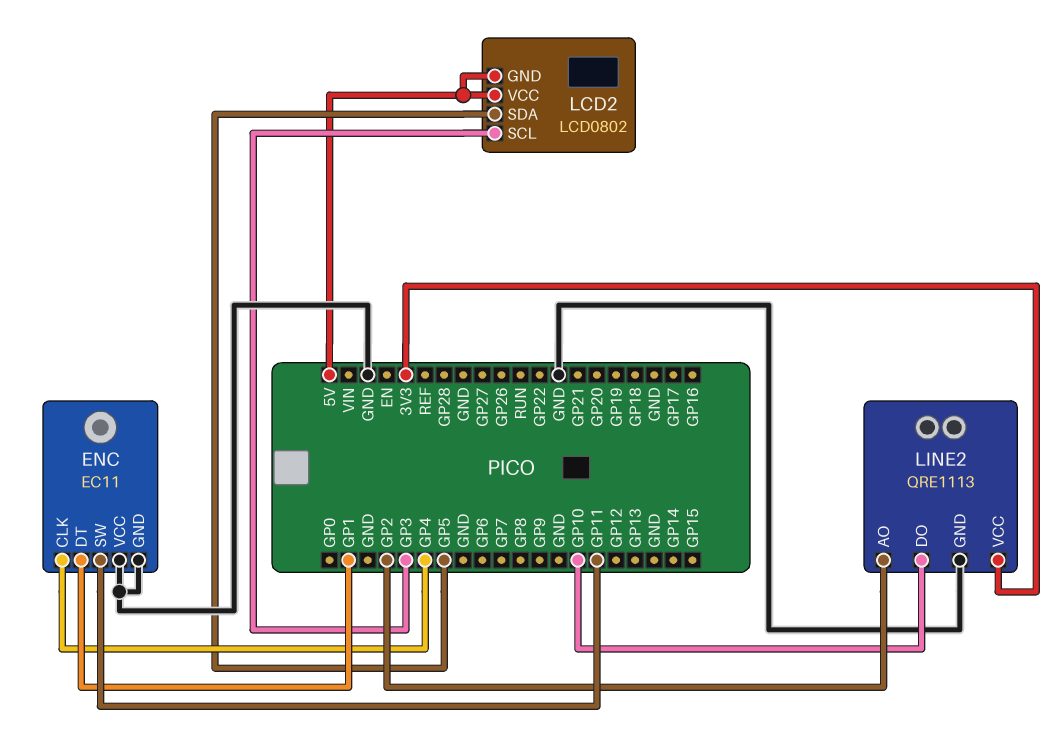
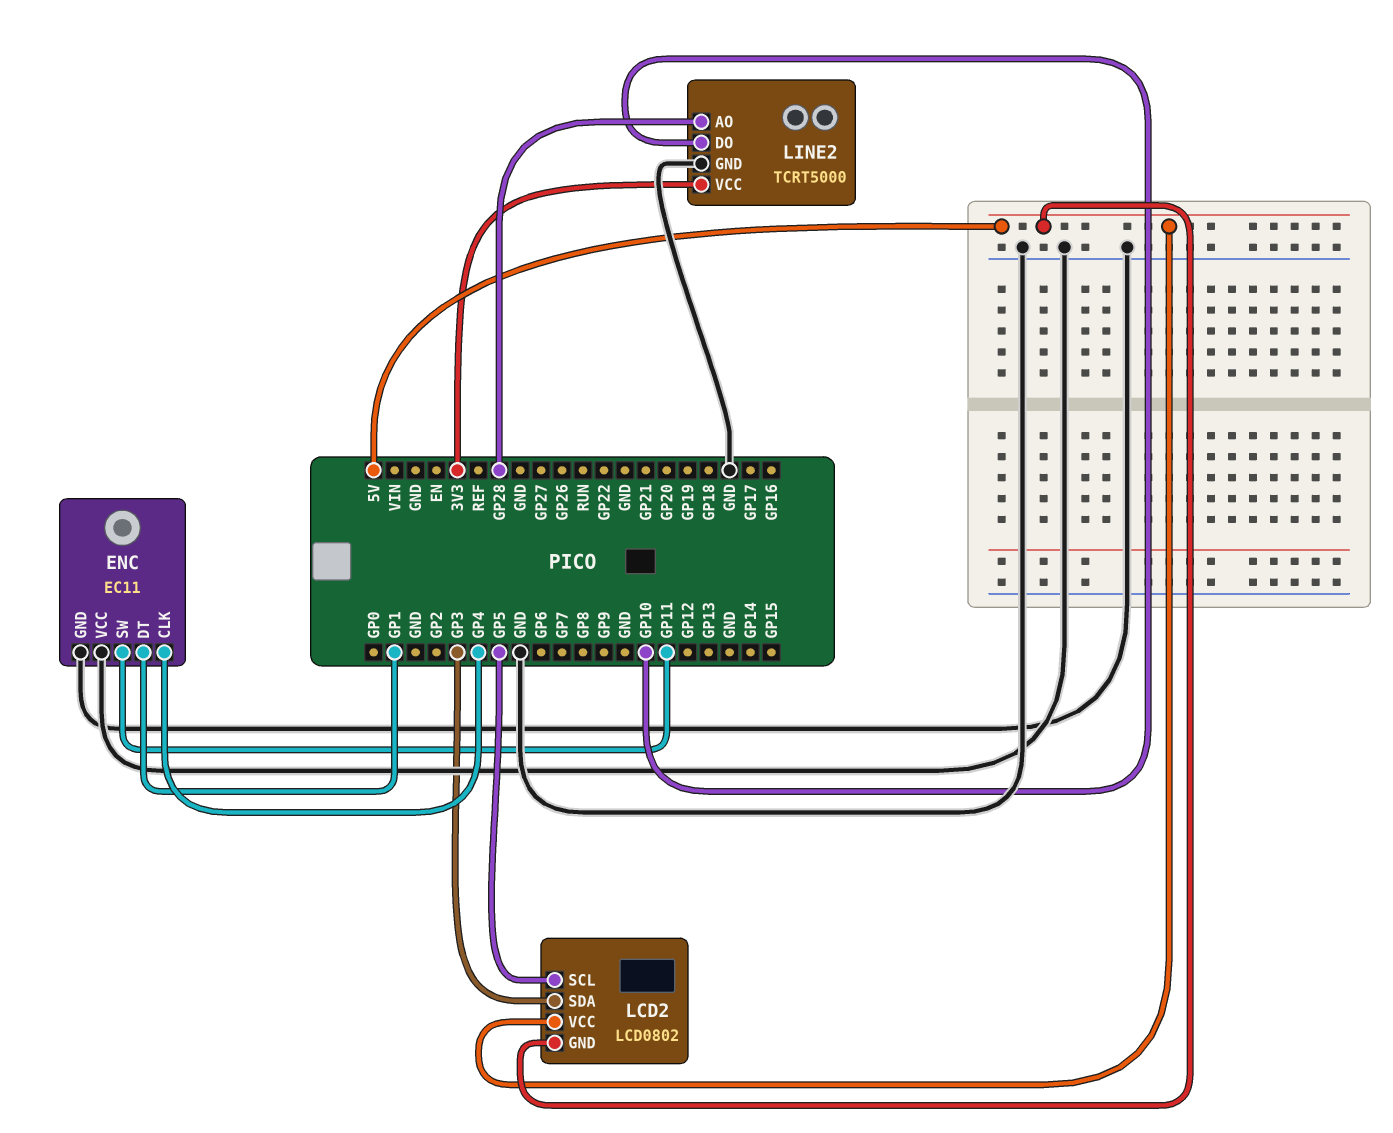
LCD2 pin SCL: GP3 -> GP5
LCD2 pin SDA: GP5 -> GP3
LINE2: QRE1113 -> TCRT5000
LINE2 pin AO: GP2 -> GP28

